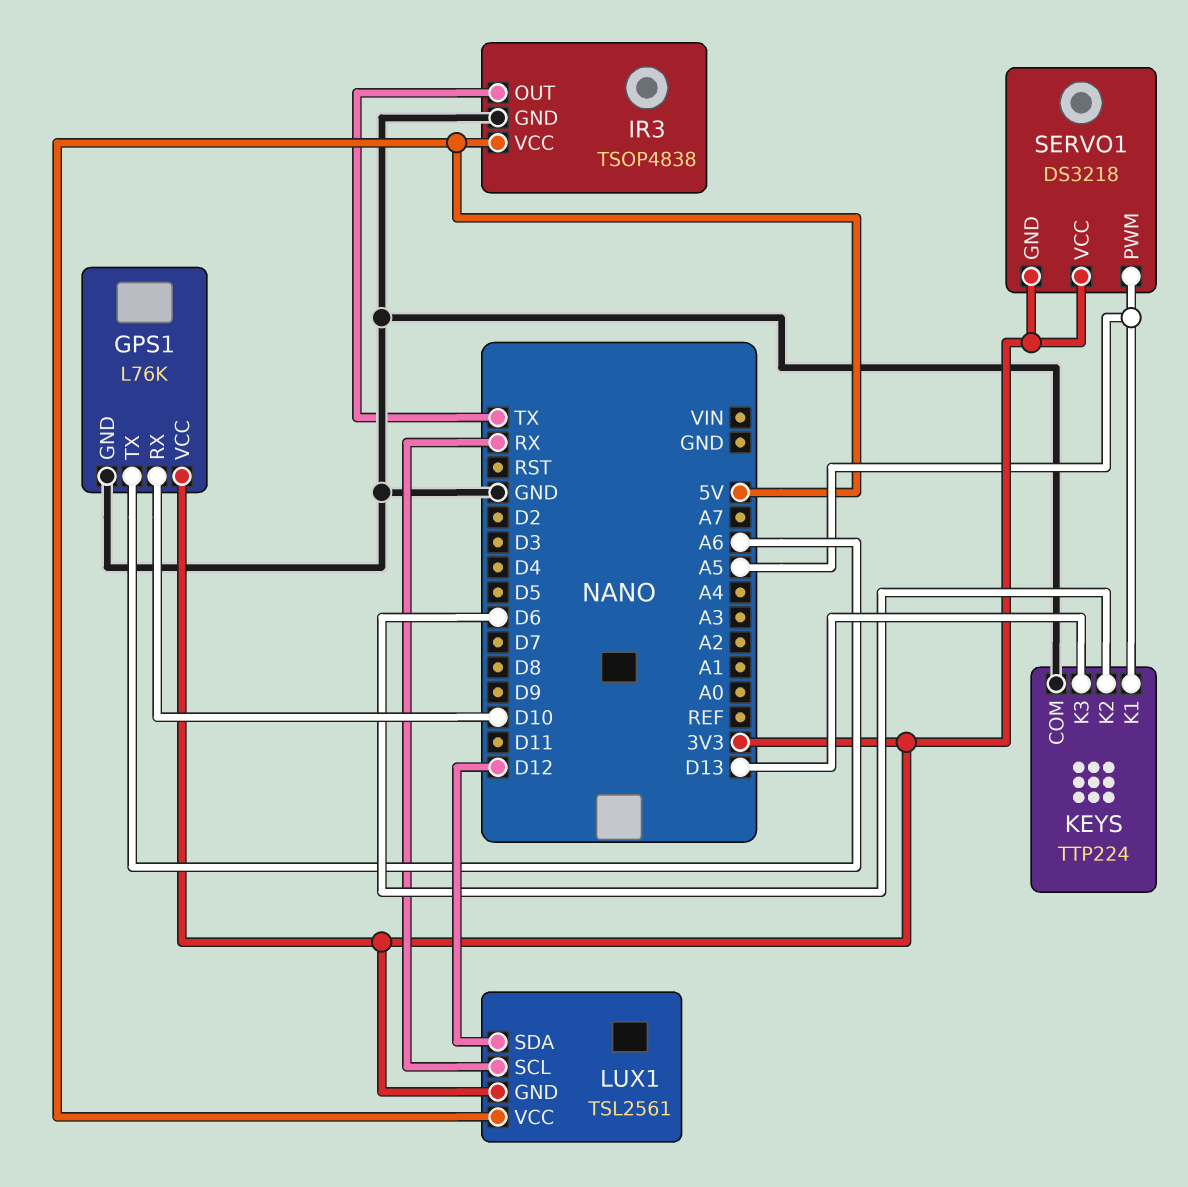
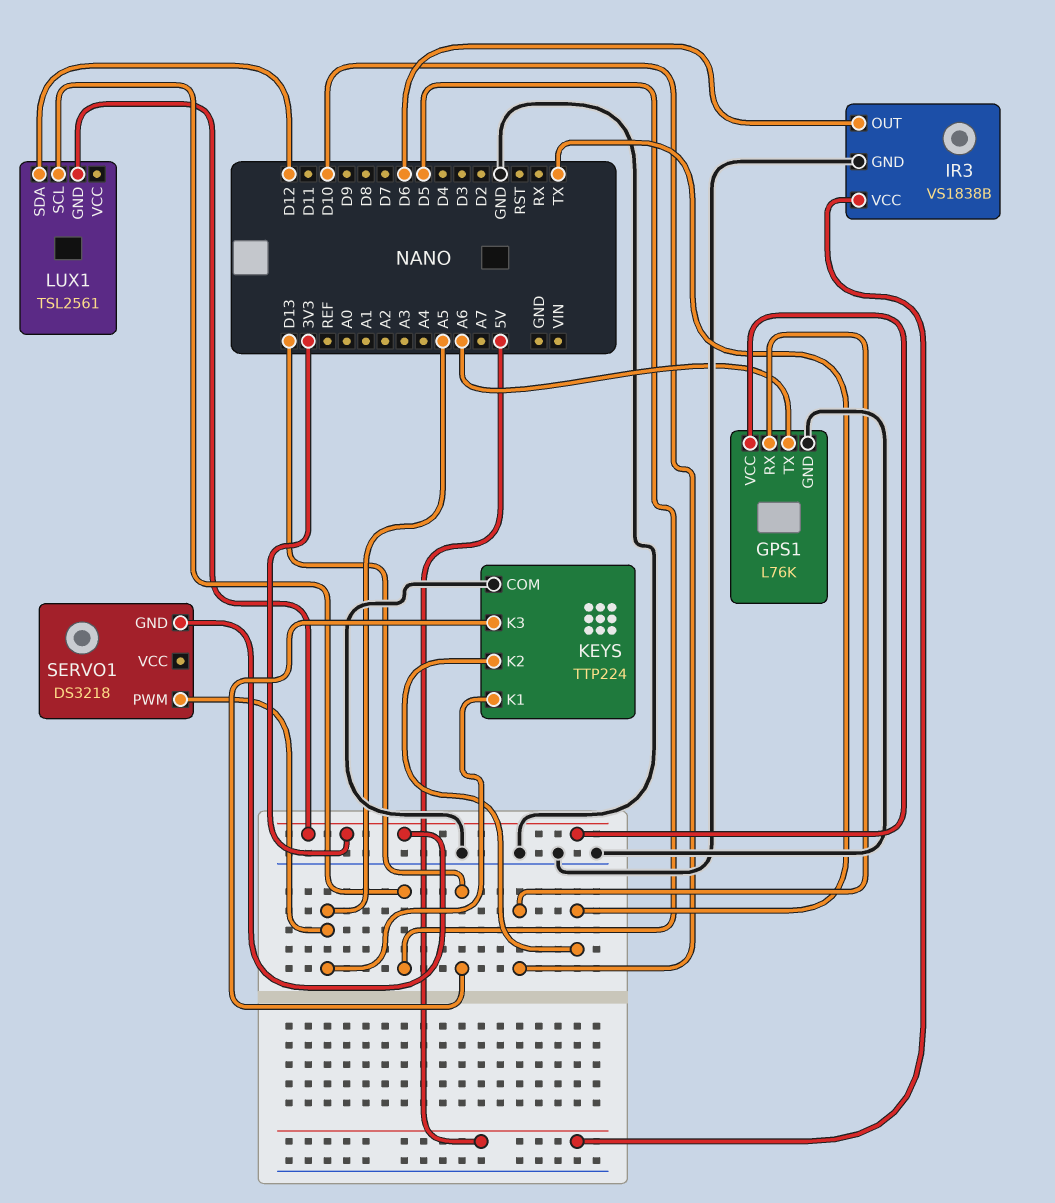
IR3: TSOP4838 -> VS1838B
IR3 pin OUT: TX -> D6
KEYS pin K2: D6 -> TX
LUX1 pin SCL: RX -> D5
LUX1 pin VCC: 5V -> none
SERVO1 pin VCC: 3V3 -> none

